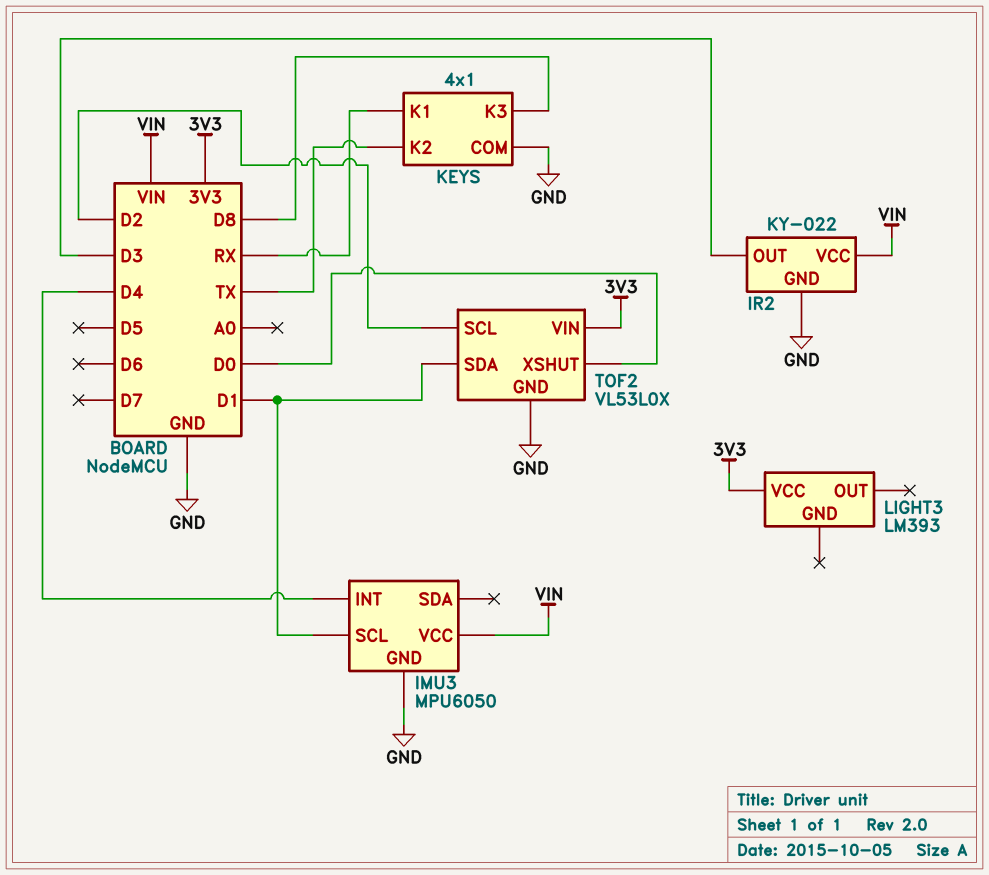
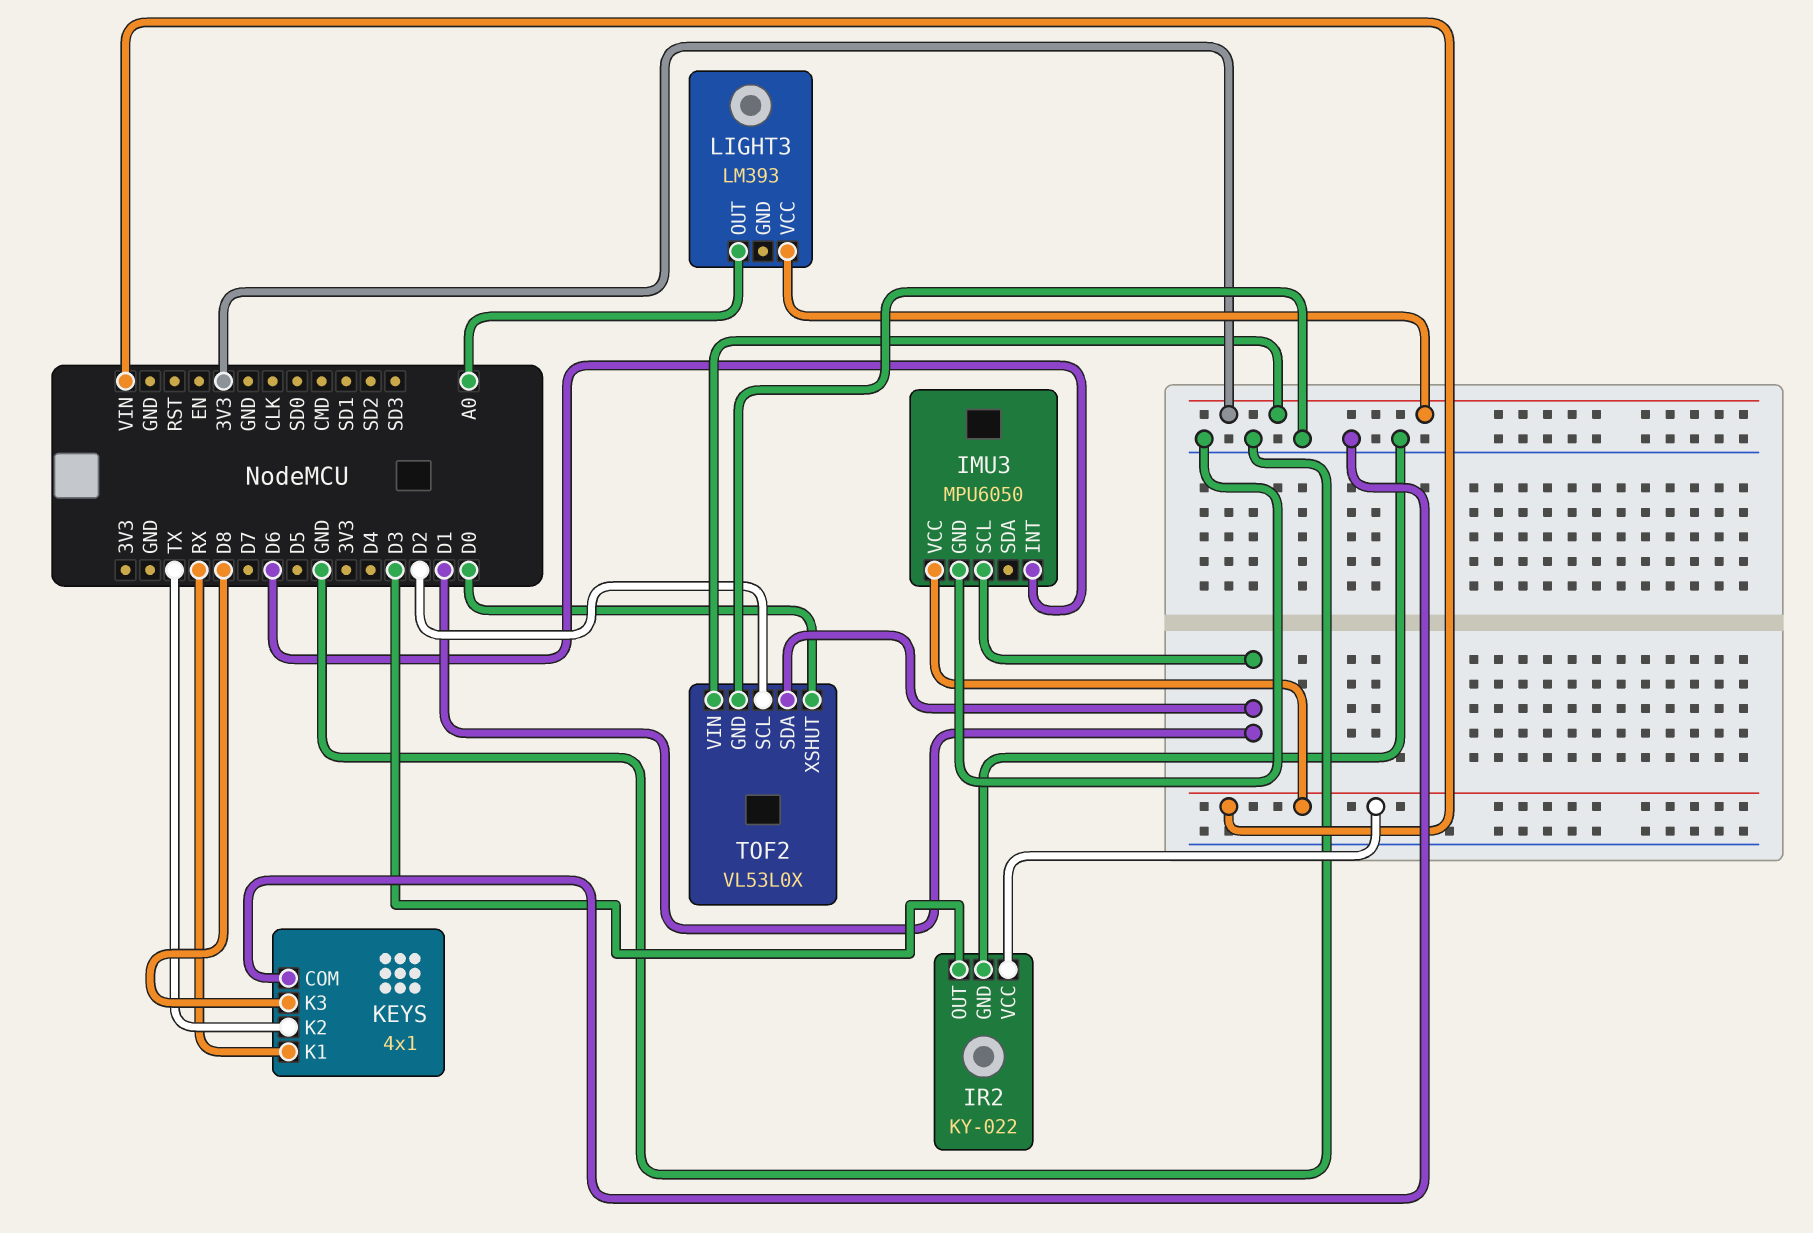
IMU3 pin INT: D4 -> D6
LIGHT3 pin OUT: none -> A0

